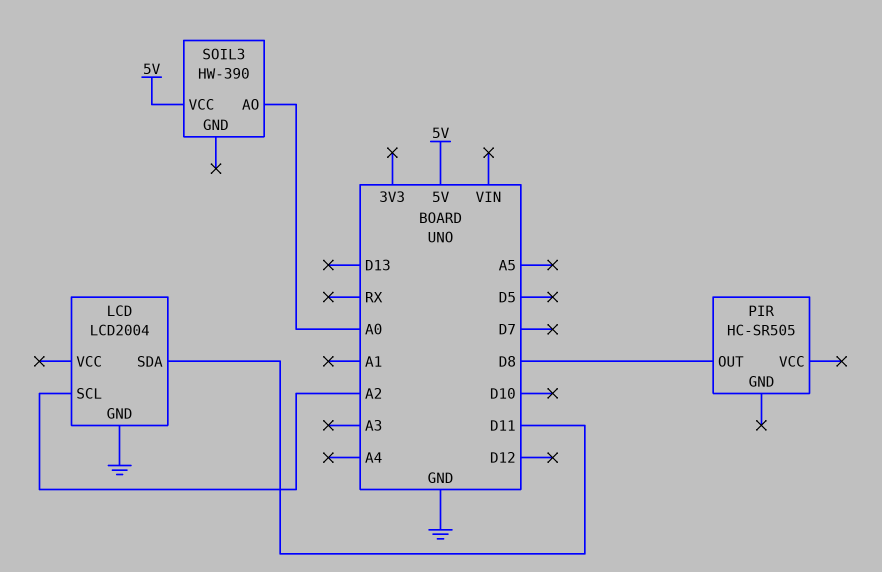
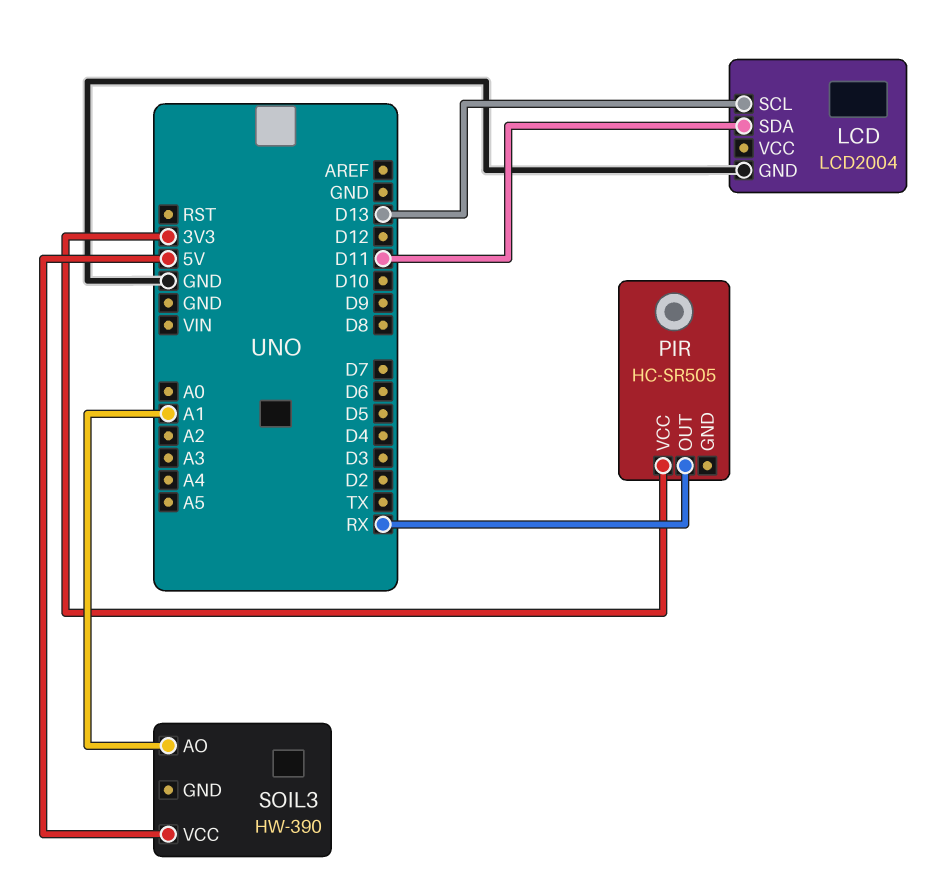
LCD pin SCL: A2 -> D13
PIR pin OUT: D8 -> RX
PIR pin VCC: none -> 3V3
SOIL3 pin AO: A0 -> A1

